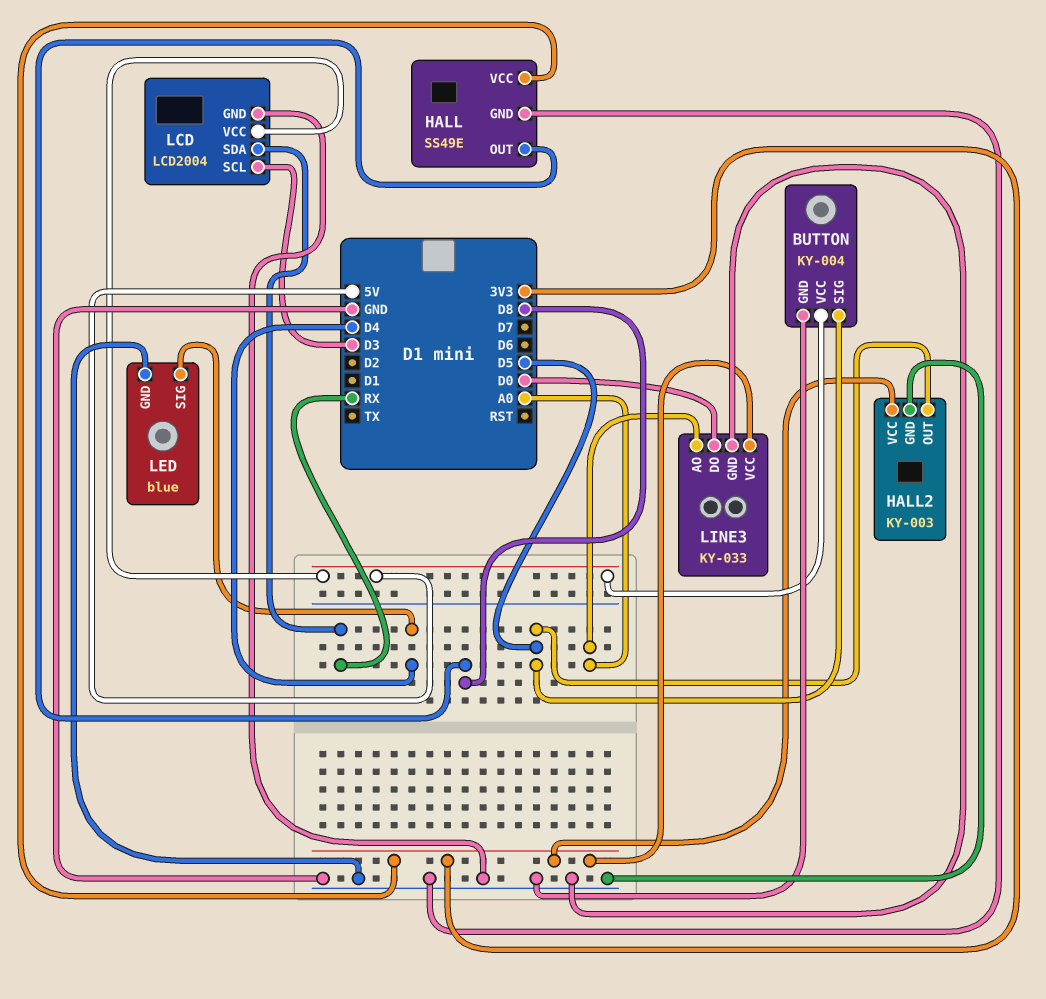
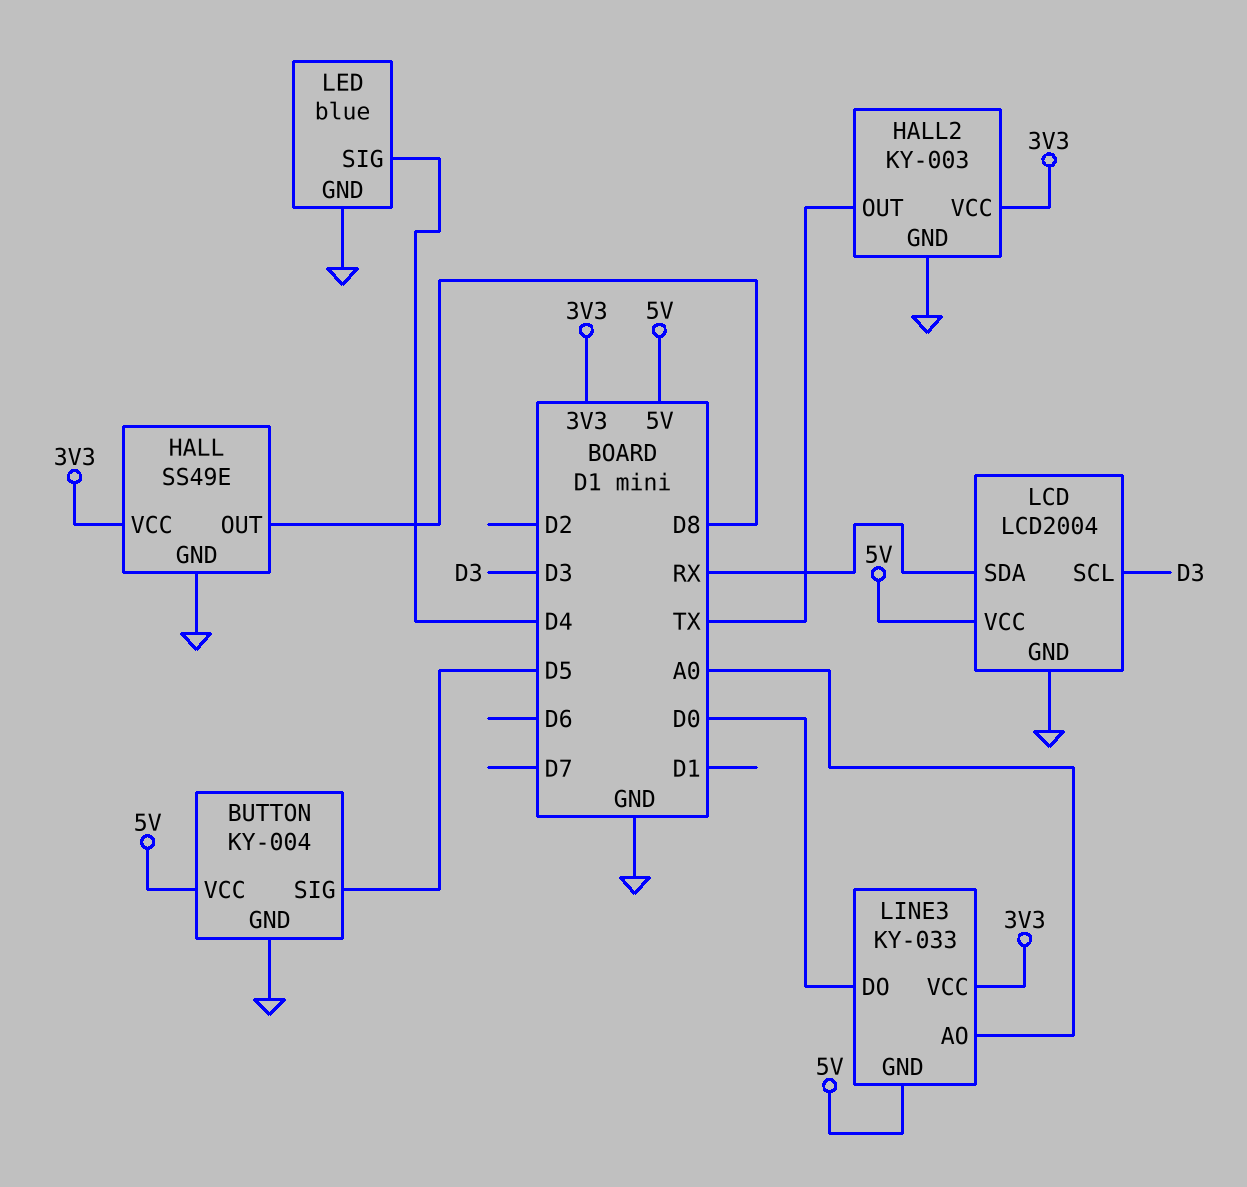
HALL2 pin OUT: D5 -> TX
LINE3 pin GND: GND -> 5V

